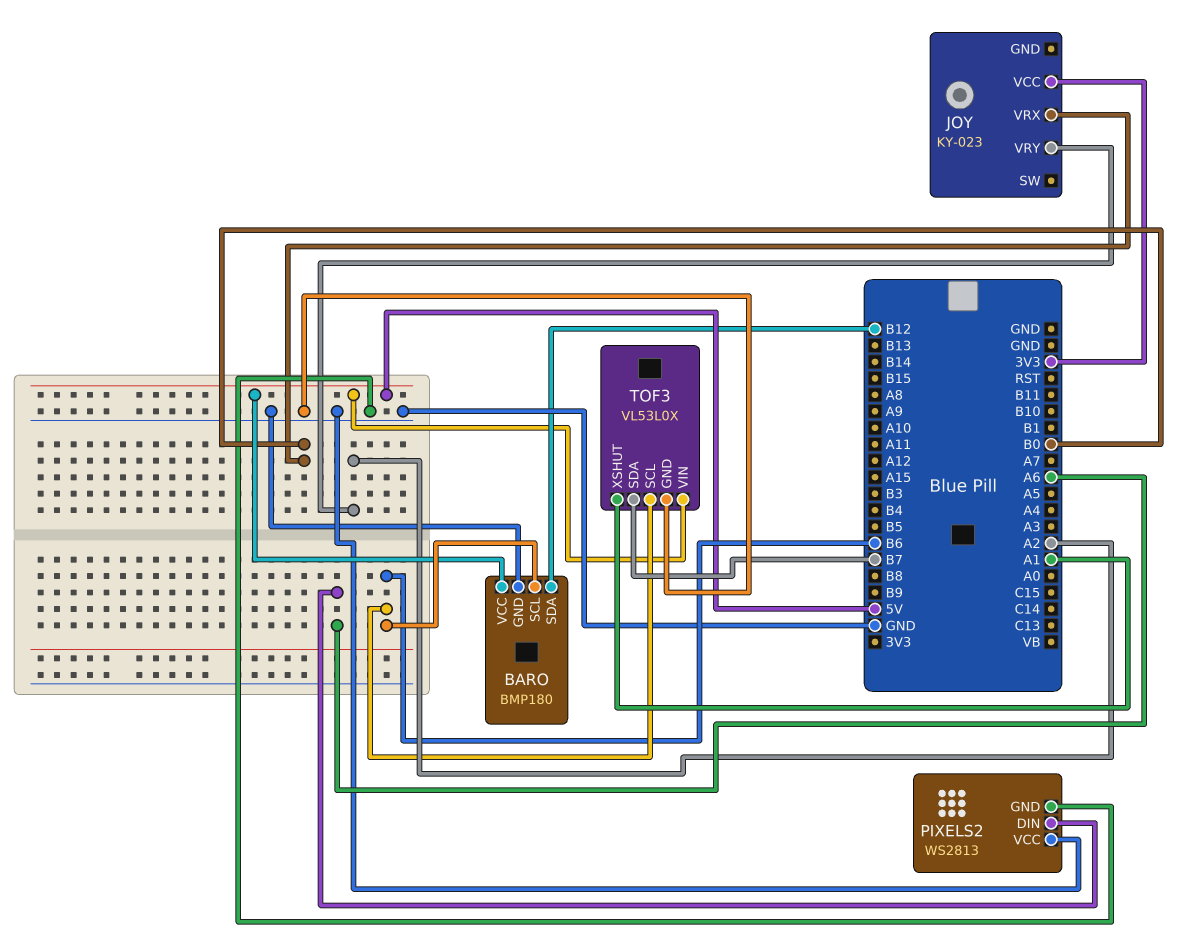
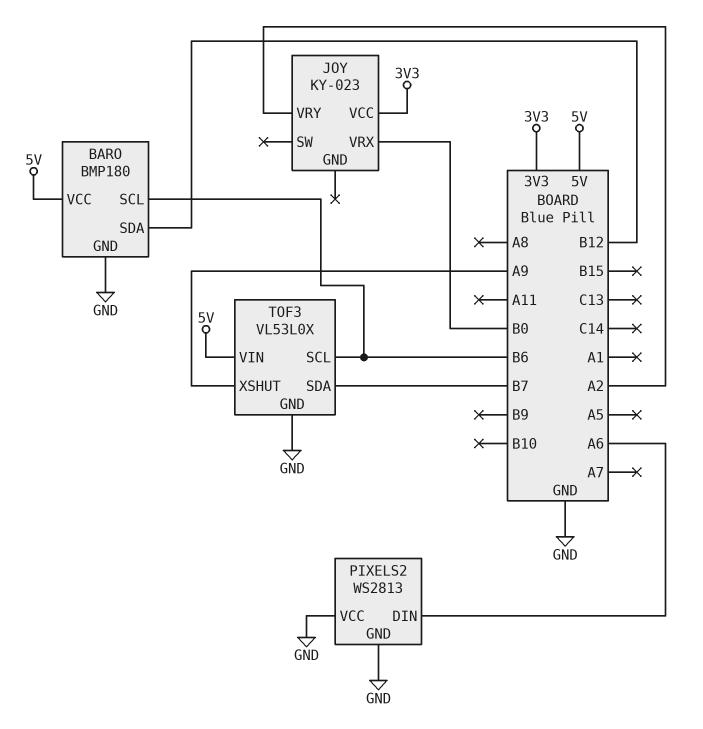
TOF3 pin XSHUT: A1 -> A9

